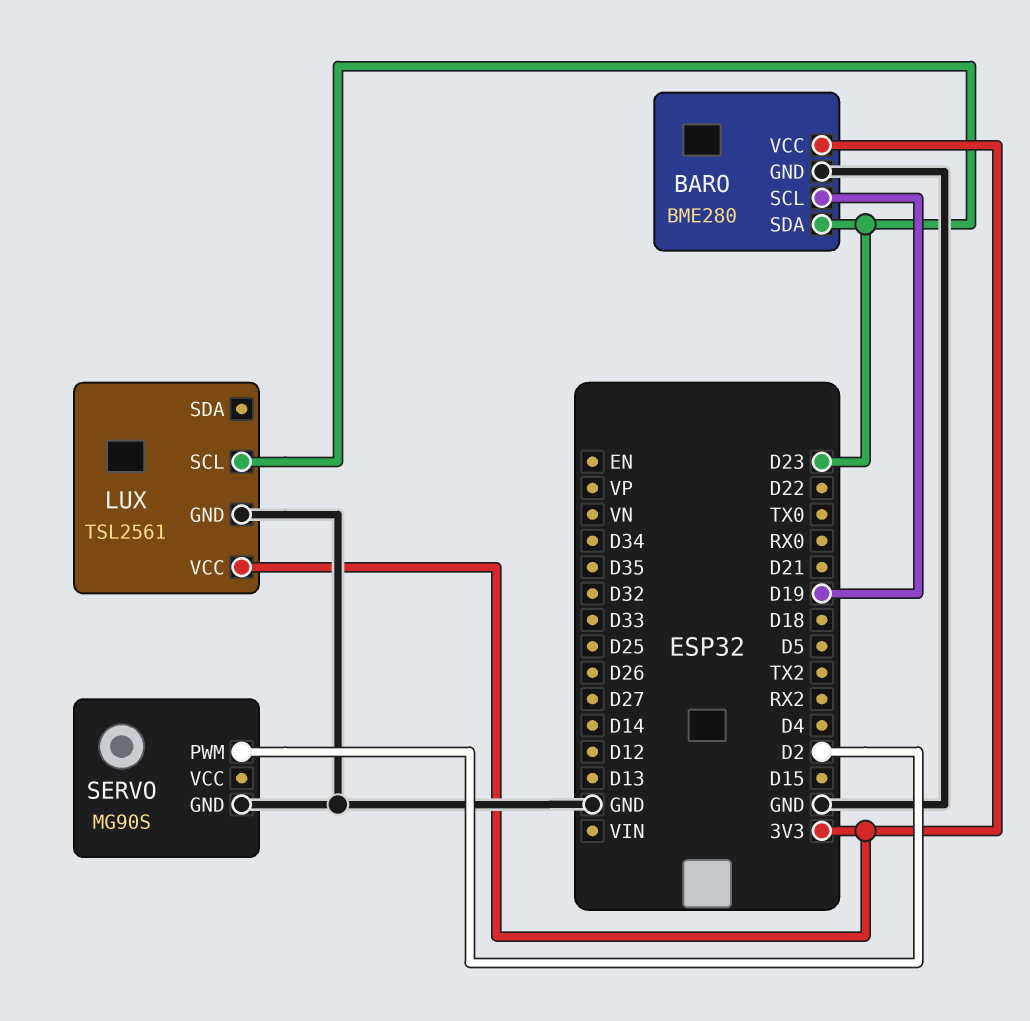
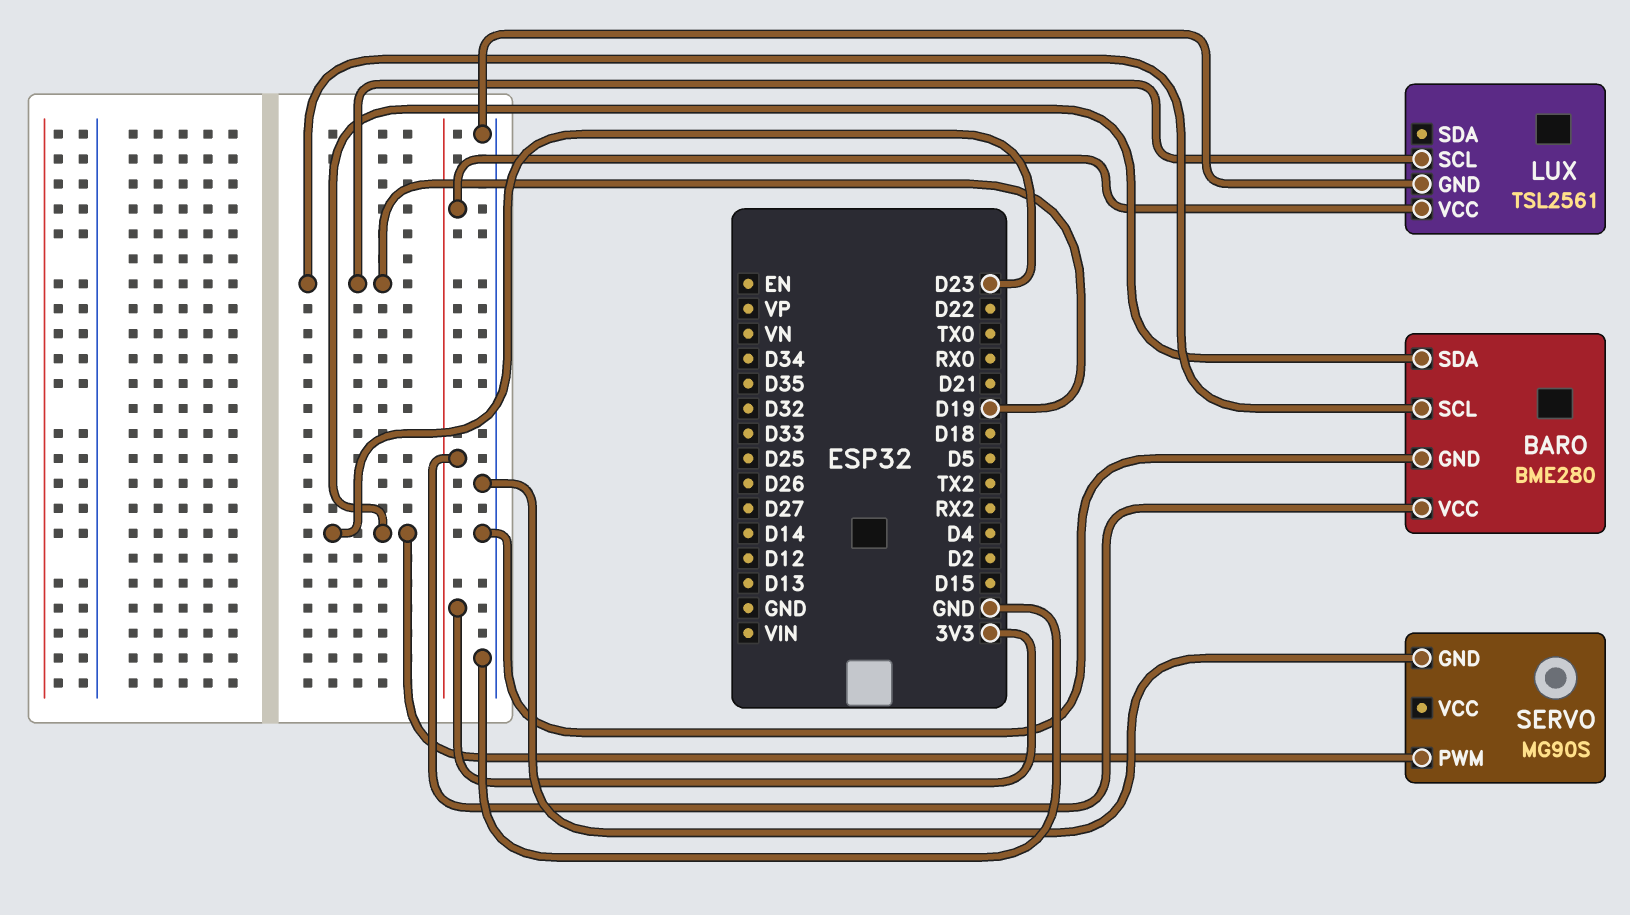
LUX pin SCL: D23 -> D19
SERVO pin PWM: D2 -> D23

